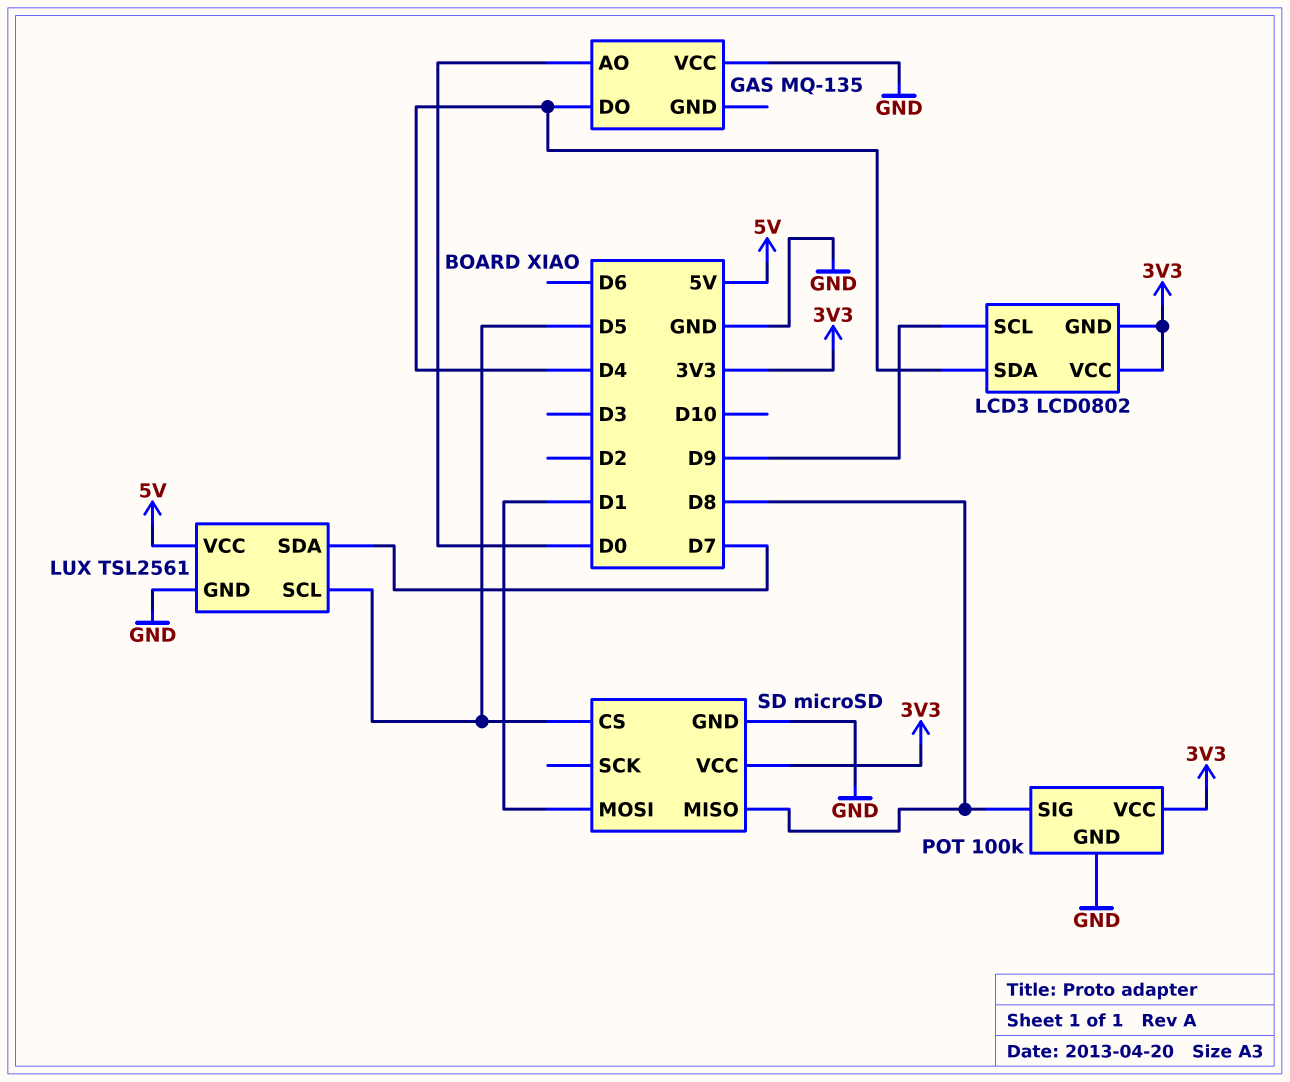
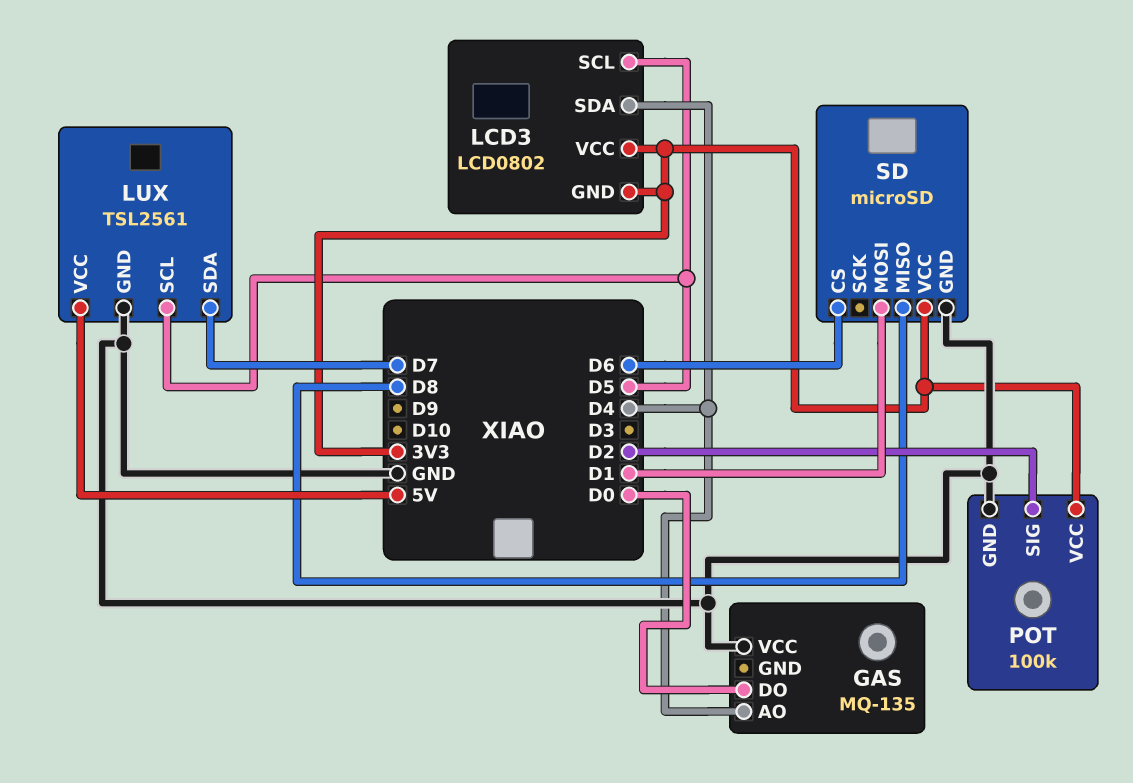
GAS pin AO: D0 -> D4
GAS pin DO: D4 -> D0
LCD3 pin SCL: D9 -> D5
POT pin SIG: D8 -> D2
SD pin CS: D5 -> D6

